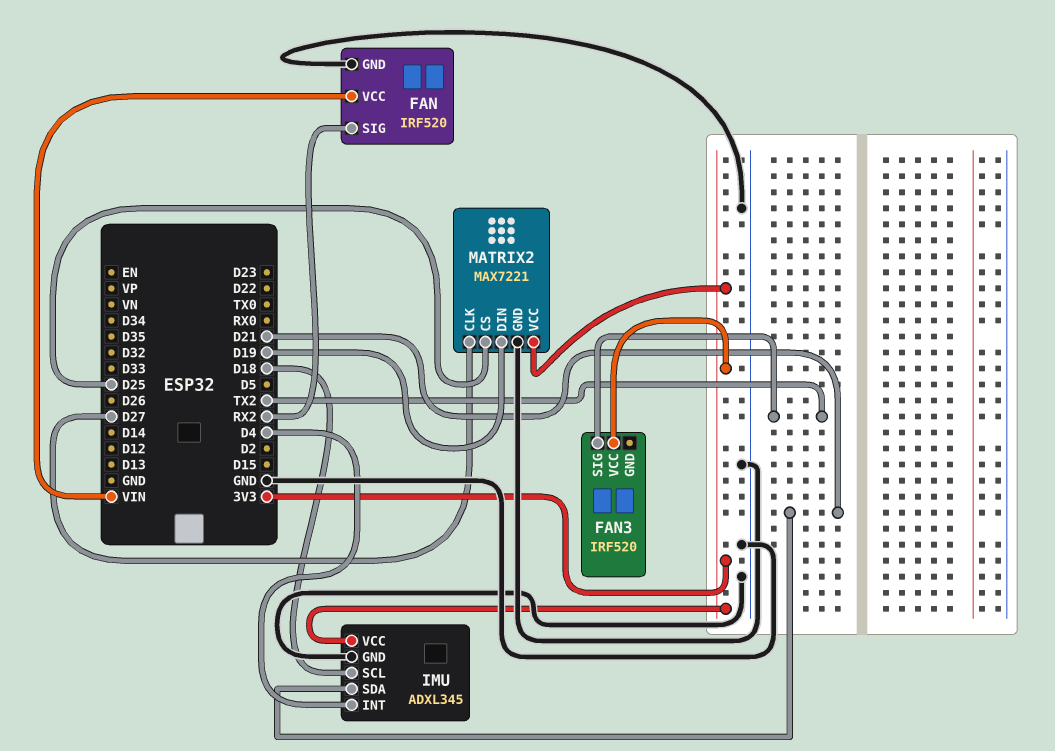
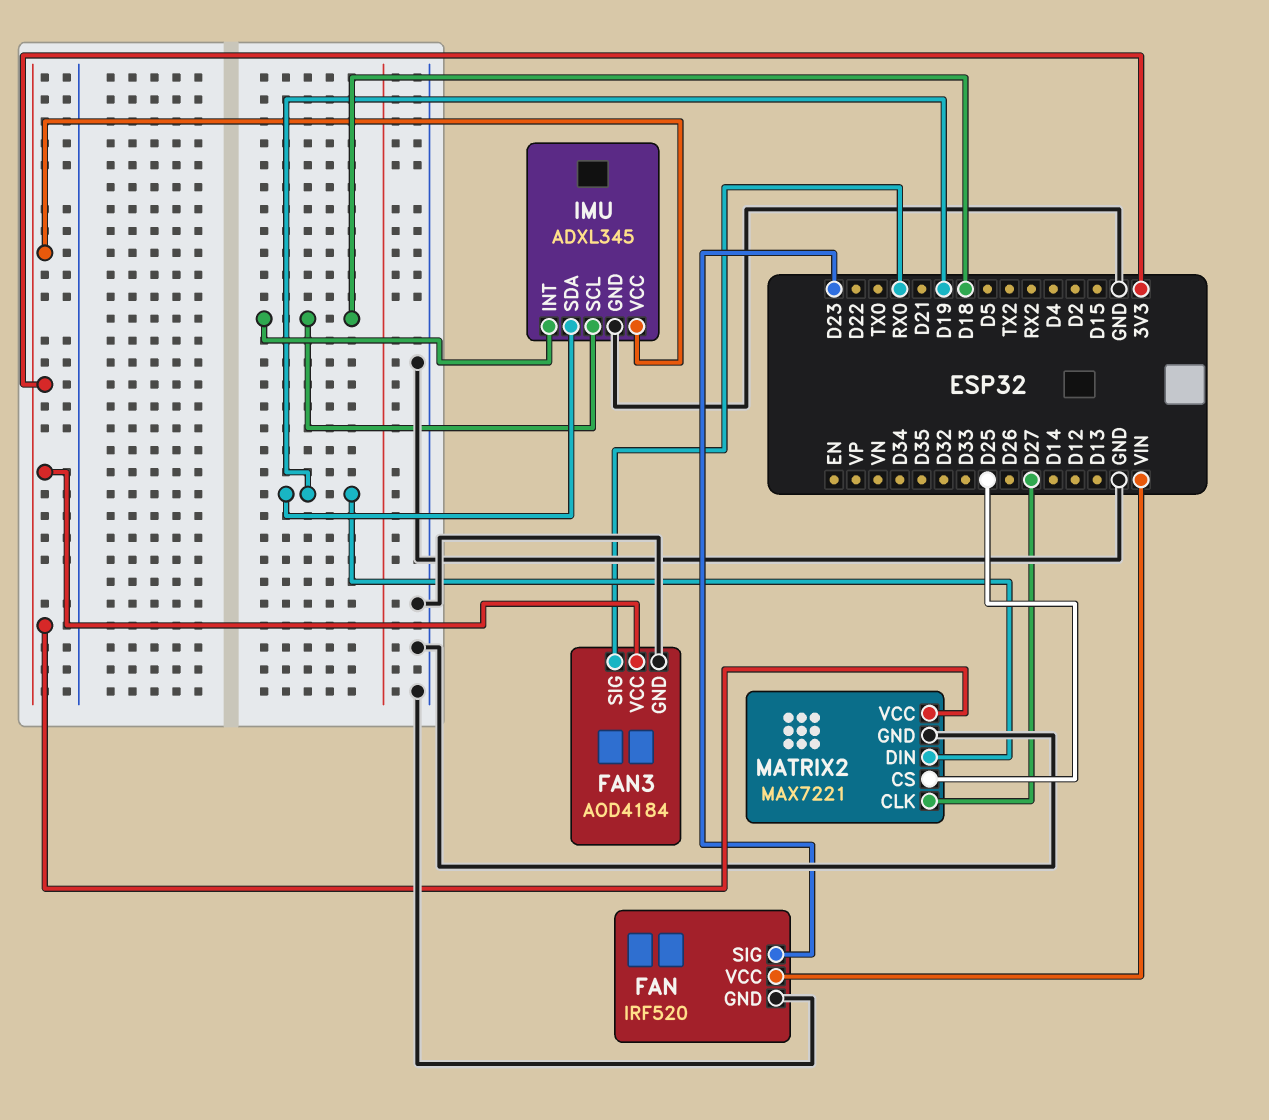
FAN pin SIG: RX2 -> D23
FAN3: IRF520 -> AOD4184
FAN3 pin GND: none -> GND
FAN3 pin SIG: TX2 -> RX0
IMU pin INT: D4 -> D18
IMU pin SDA: D21 -> D19

